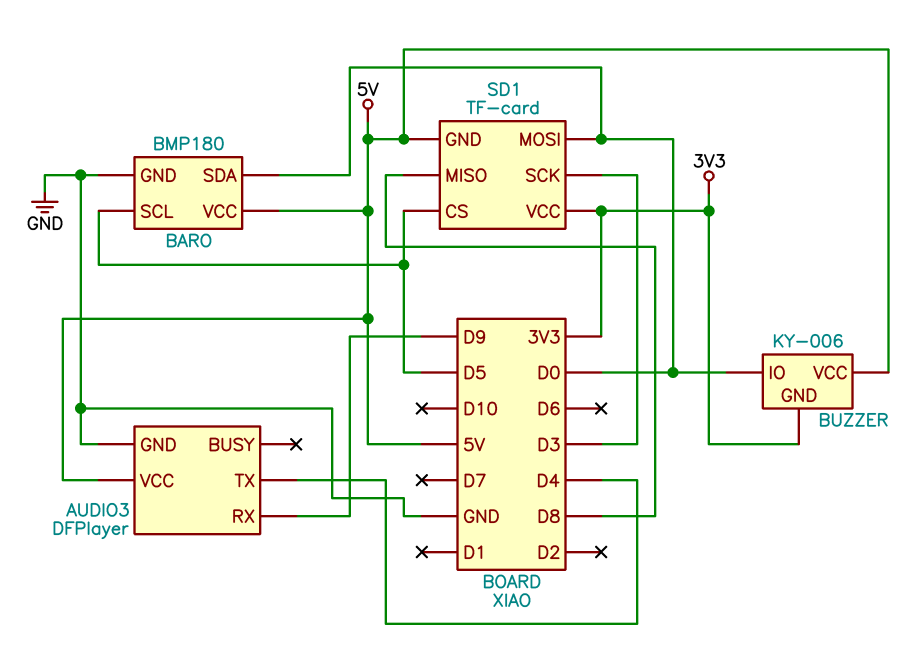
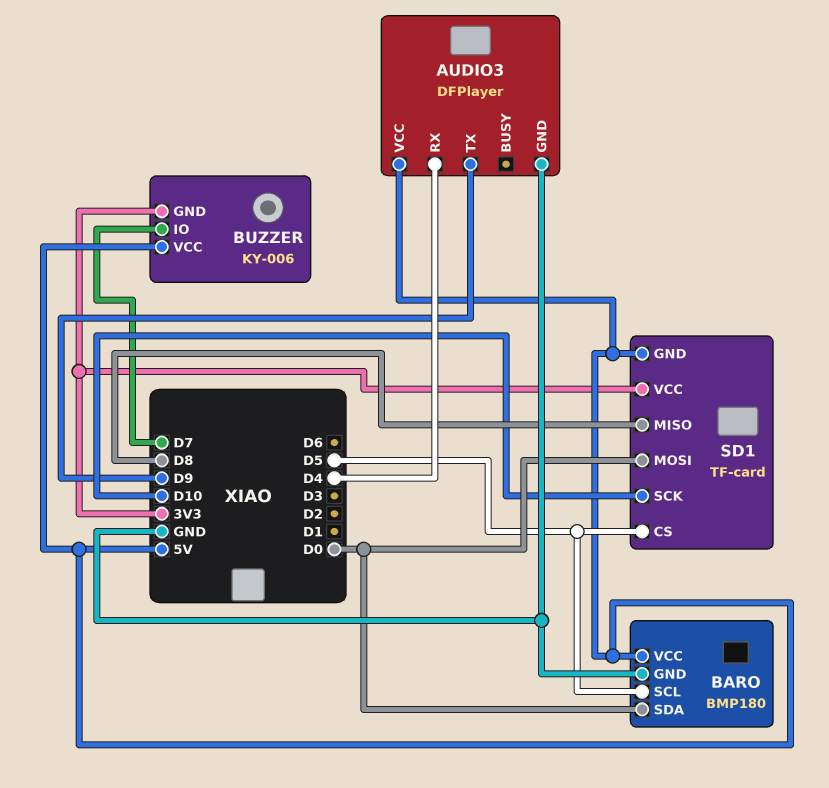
AUDIO3 pin RX: D9 -> D4
AUDIO3 pin TX: D4 -> D9
BUZZER pin IO: D0 -> D7
SD1 pin SCK: D3 -> D10

